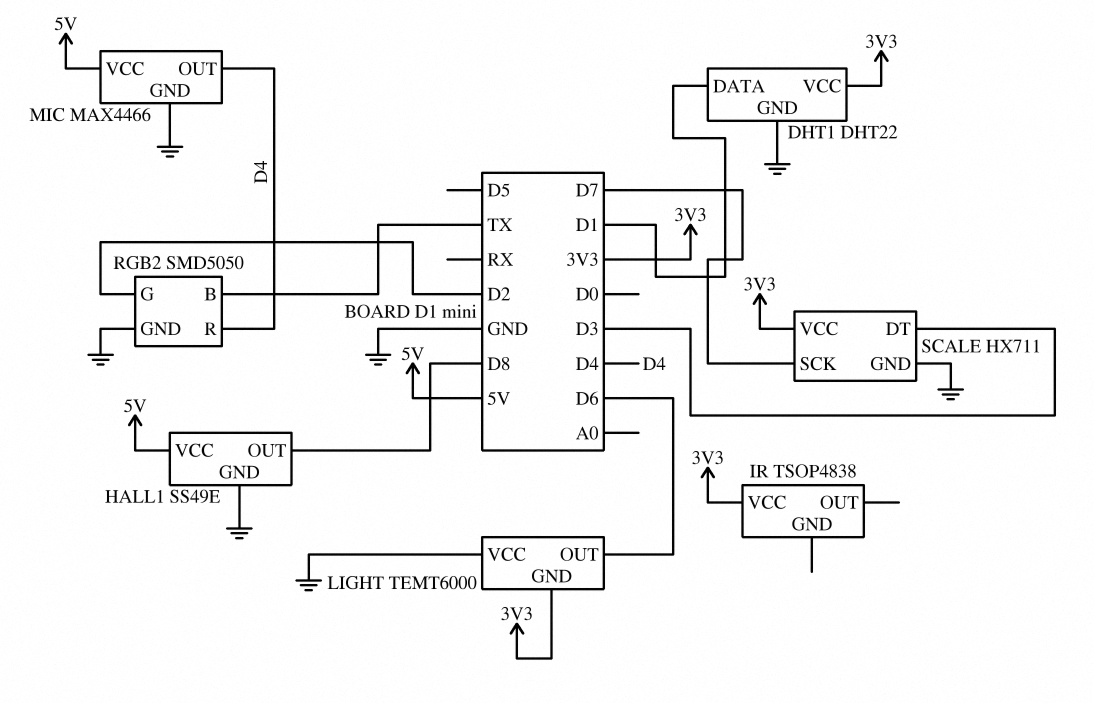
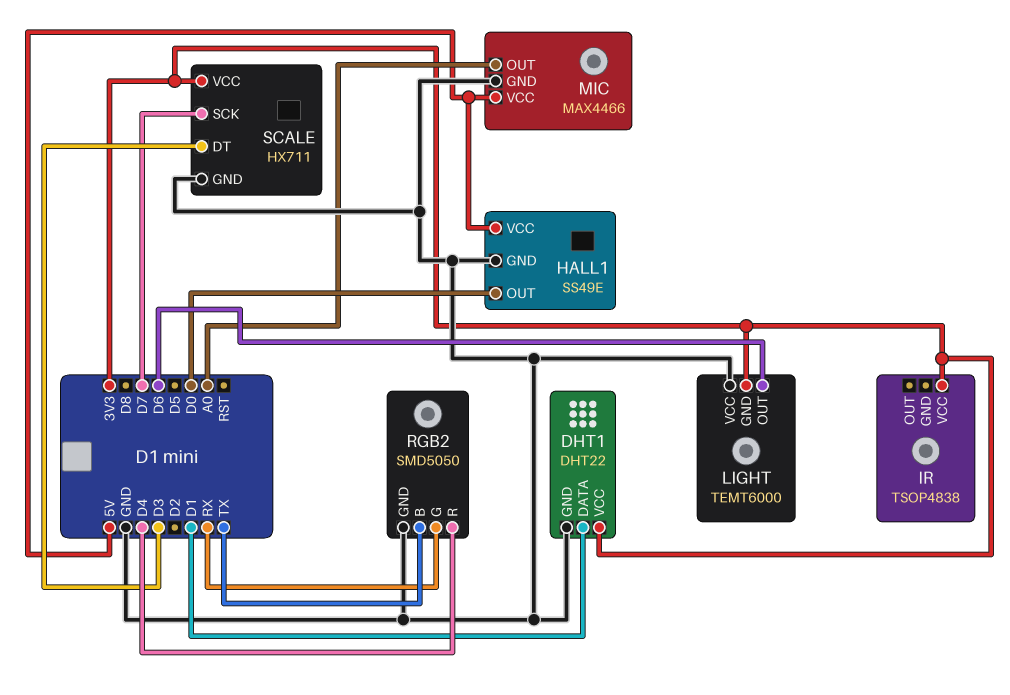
HALL1 pin OUT: D8 -> D0
MIC pin OUT: D4 -> A0
RGB2 pin G: D2 -> RX

